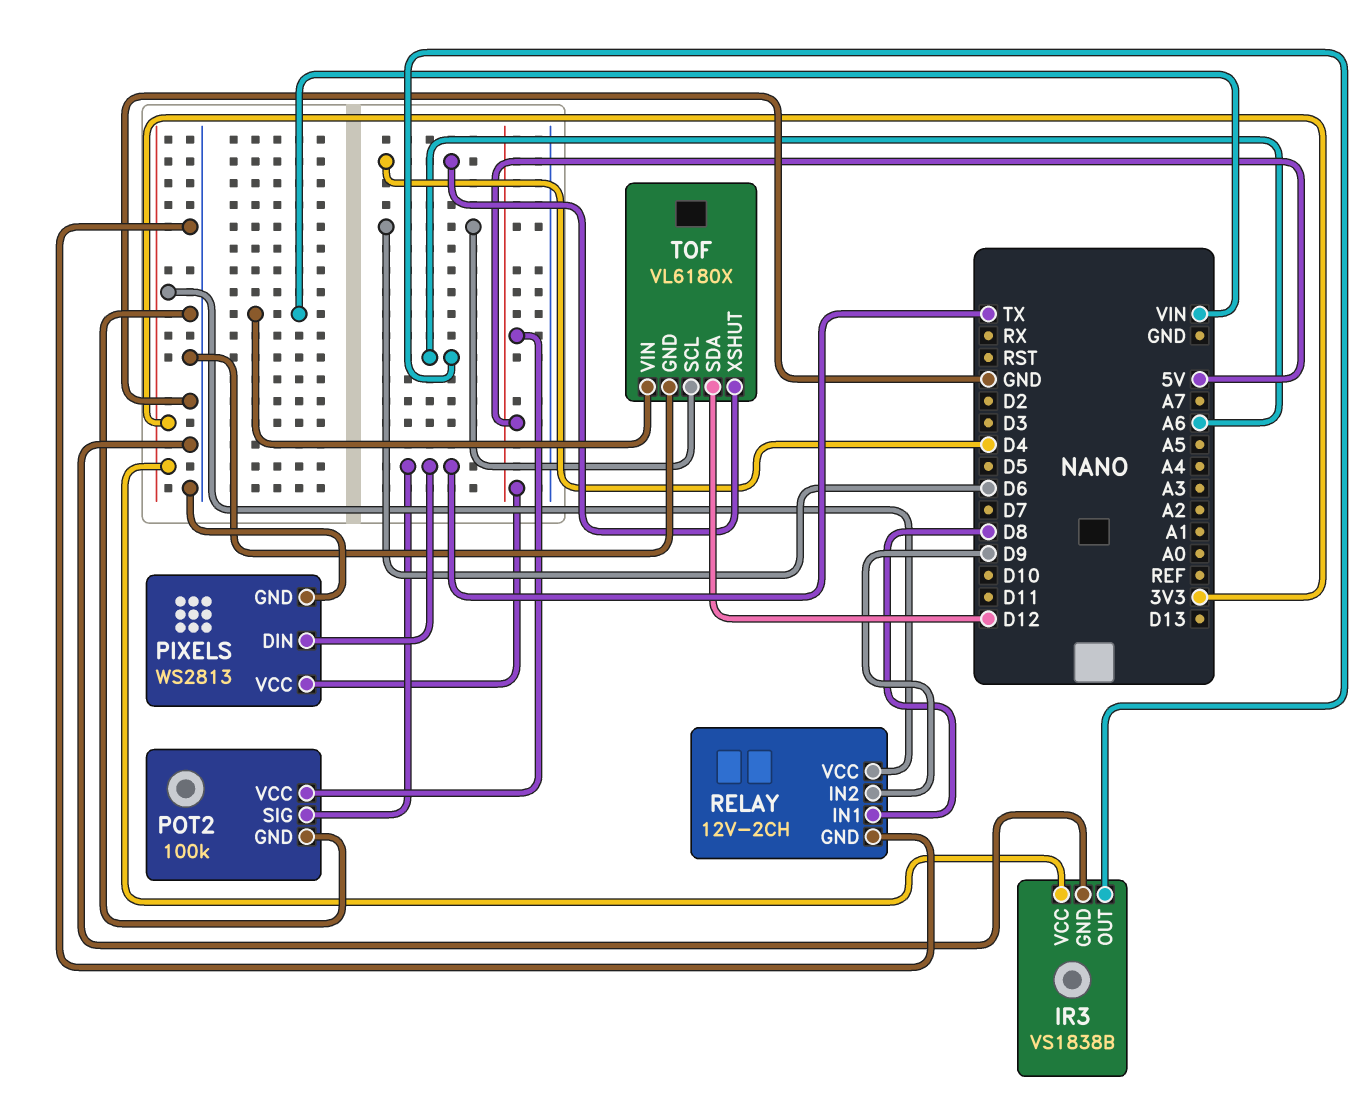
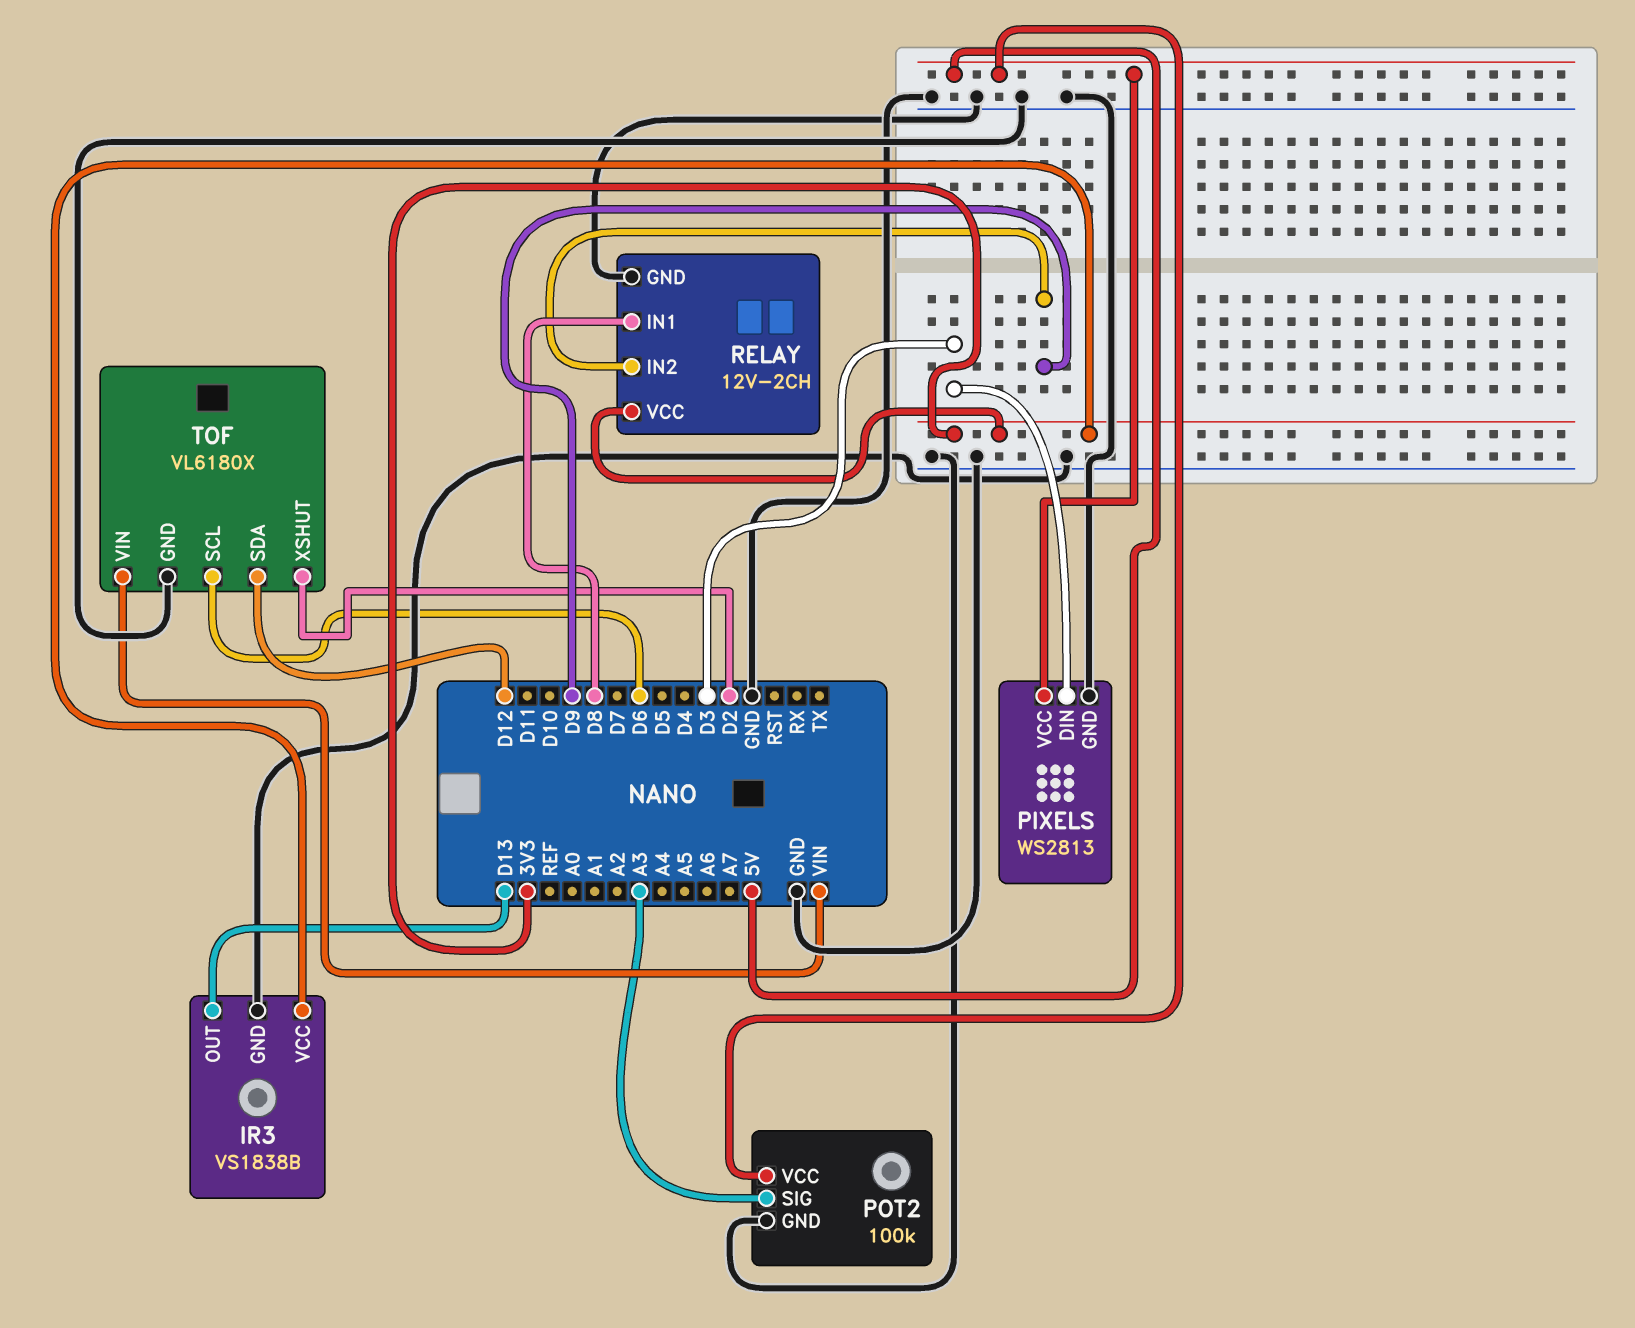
IR3 pin OUT: A6 -> D13
PIXELS pin DIN: TX -> D3
POT2 pin SIG: TX -> A3
TOF pin XSHUT: D4 -> D2

